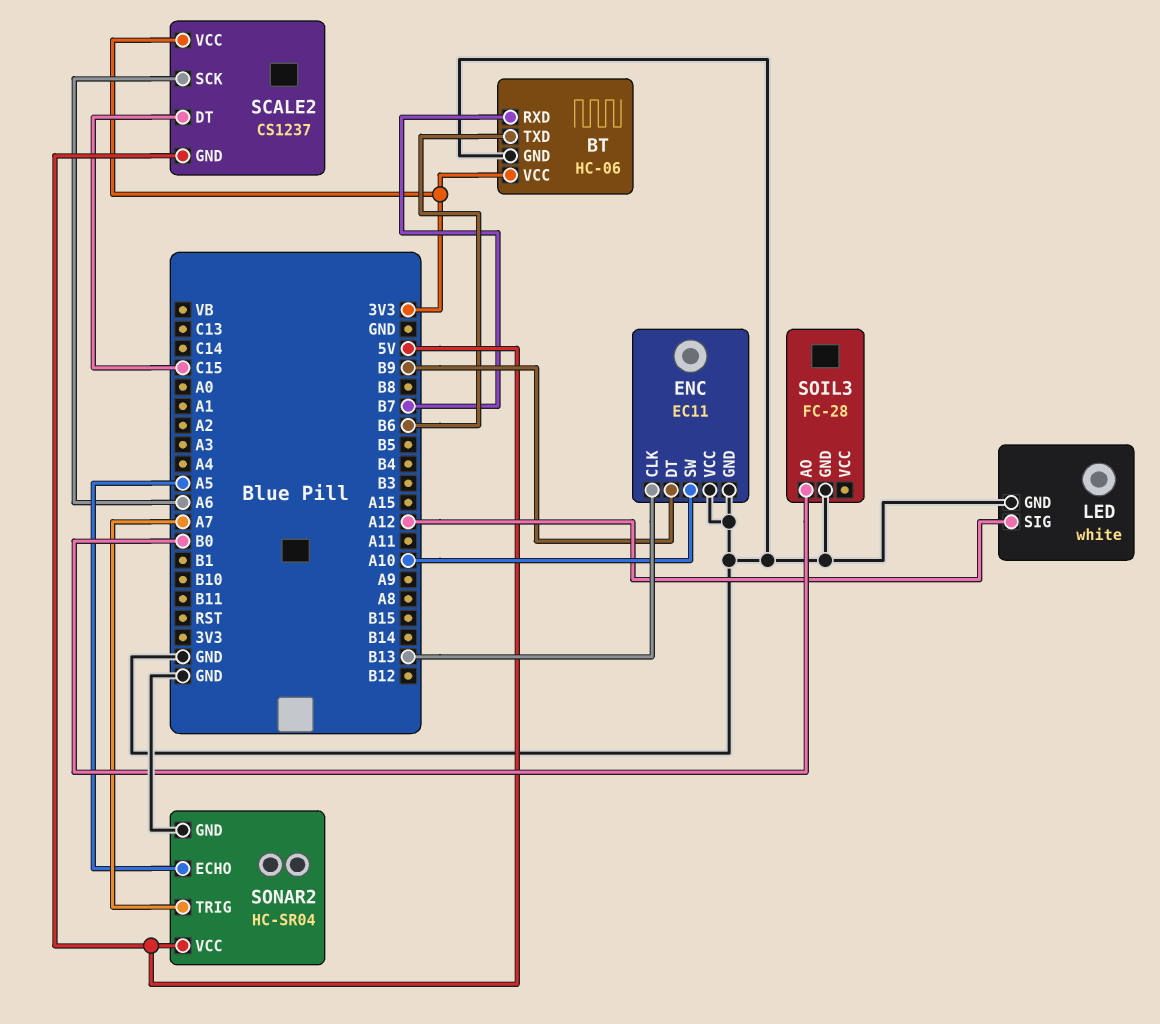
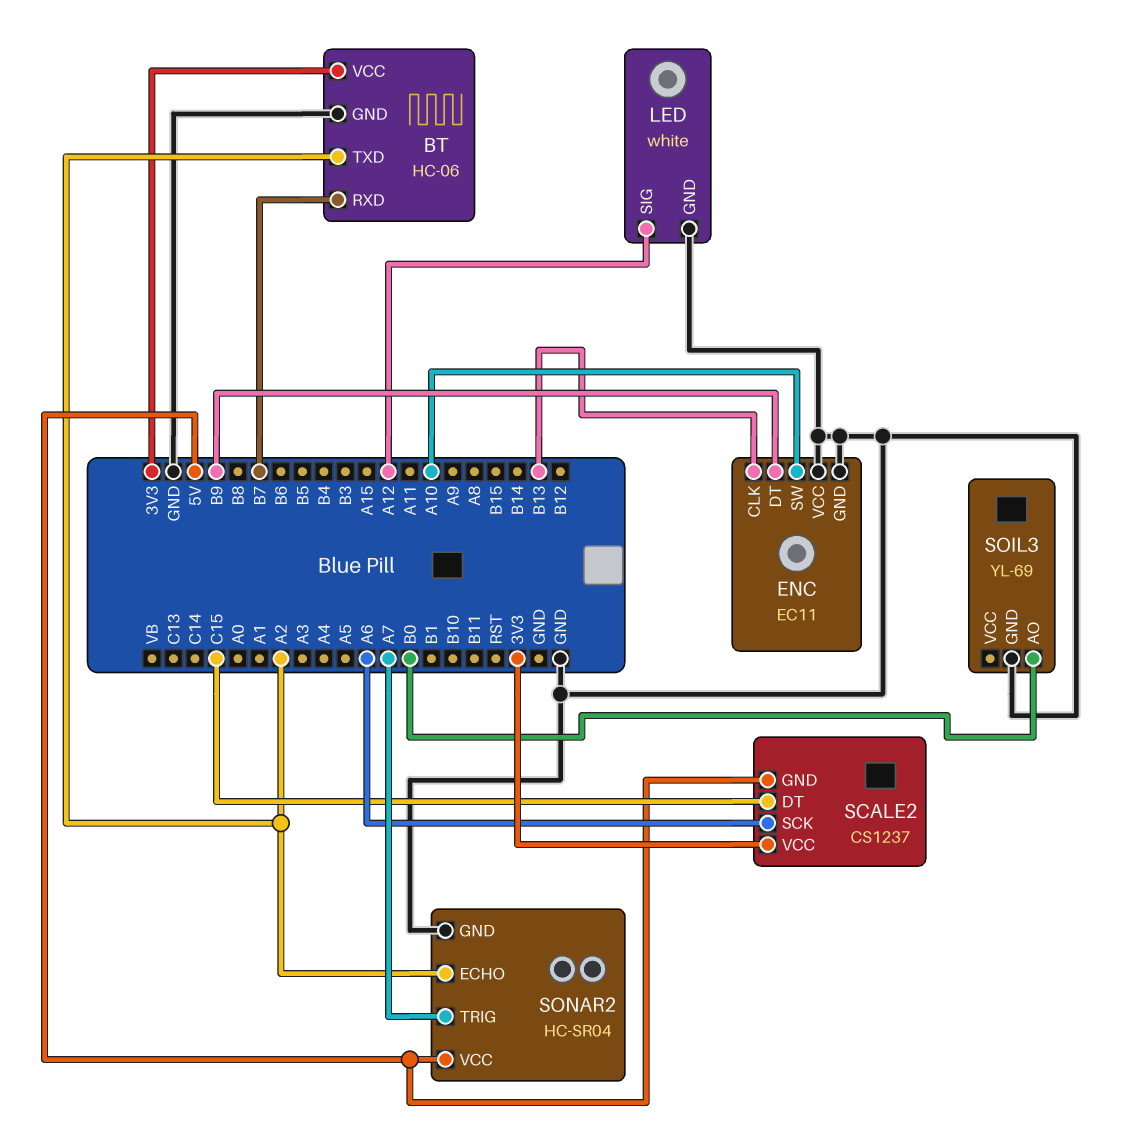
BT pin TXD: B6 -> A2
SOIL3: FC-28 -> YL-69
SONAR2 pin ECHO: A5 -> A2

